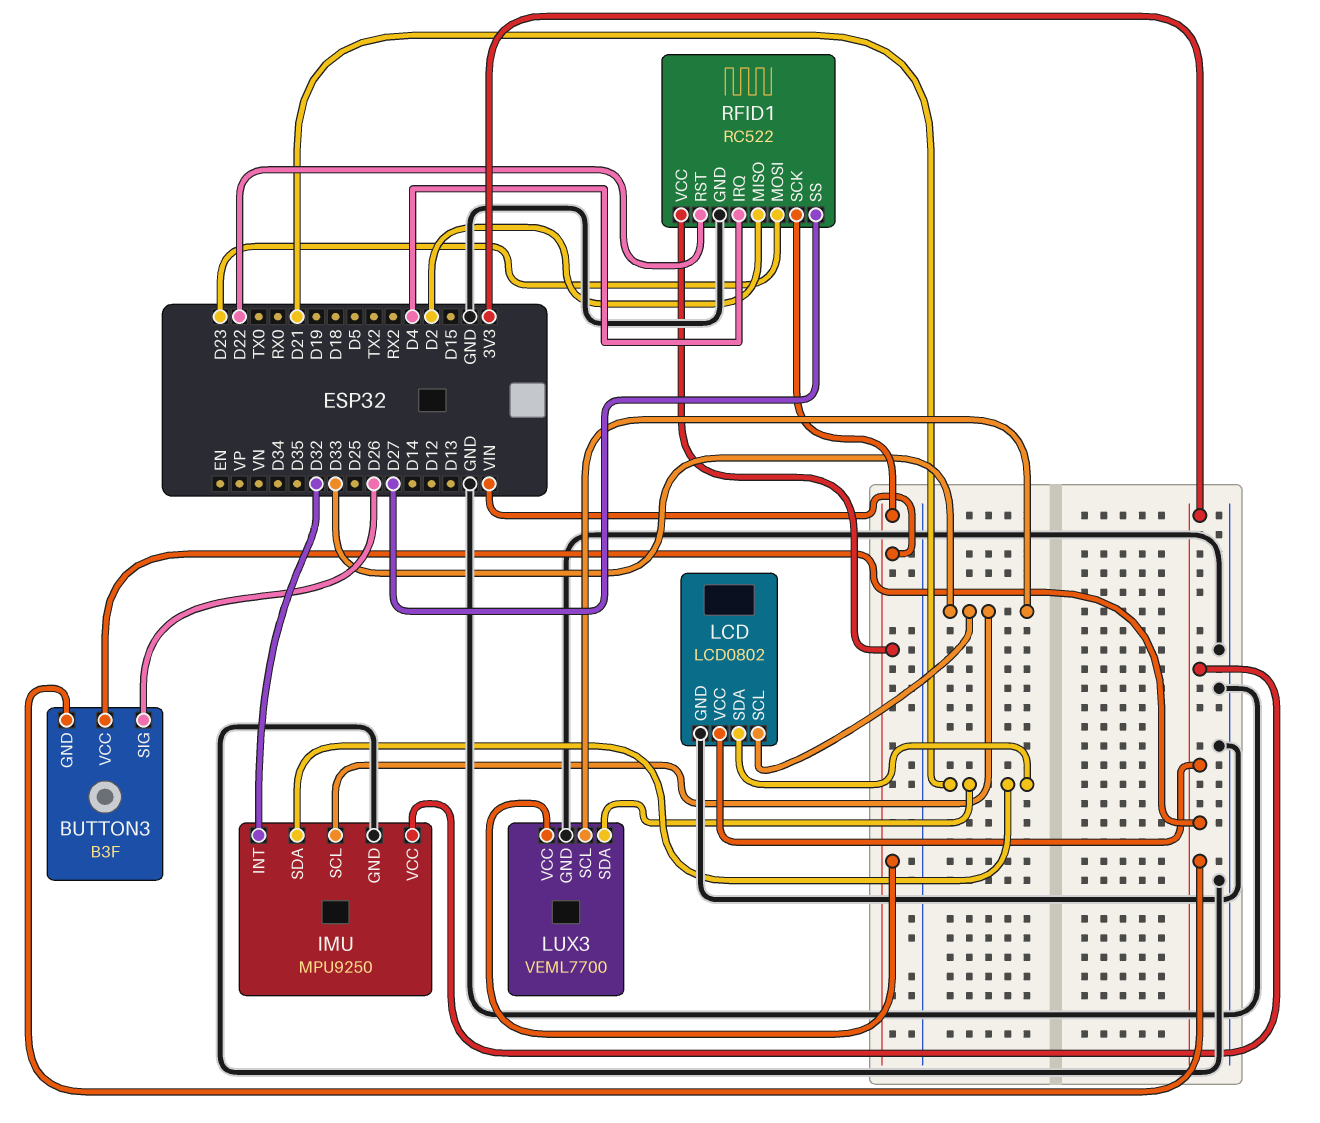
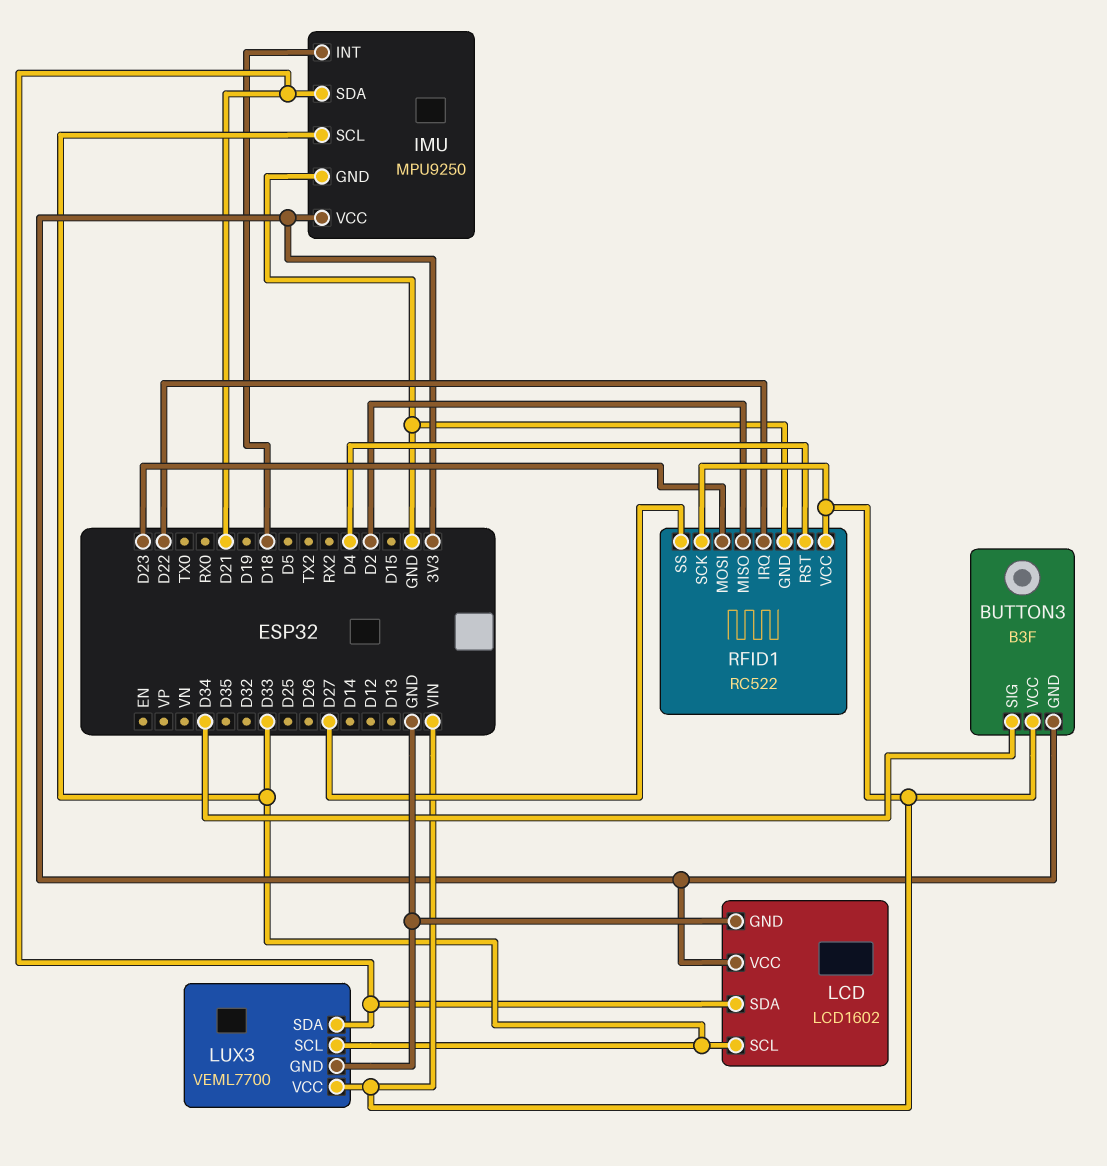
BUTTON3 pin SIG: D26 -> D34
BUTTON3 pin VCC: 3V3 -> VIN
IMU pin INT: D32 -> D18
LCD: LCD0802 -> LCD1602
RFID1 pin IRQ: D4 -> D22
RFID1 pin RST: D22 -> D4

